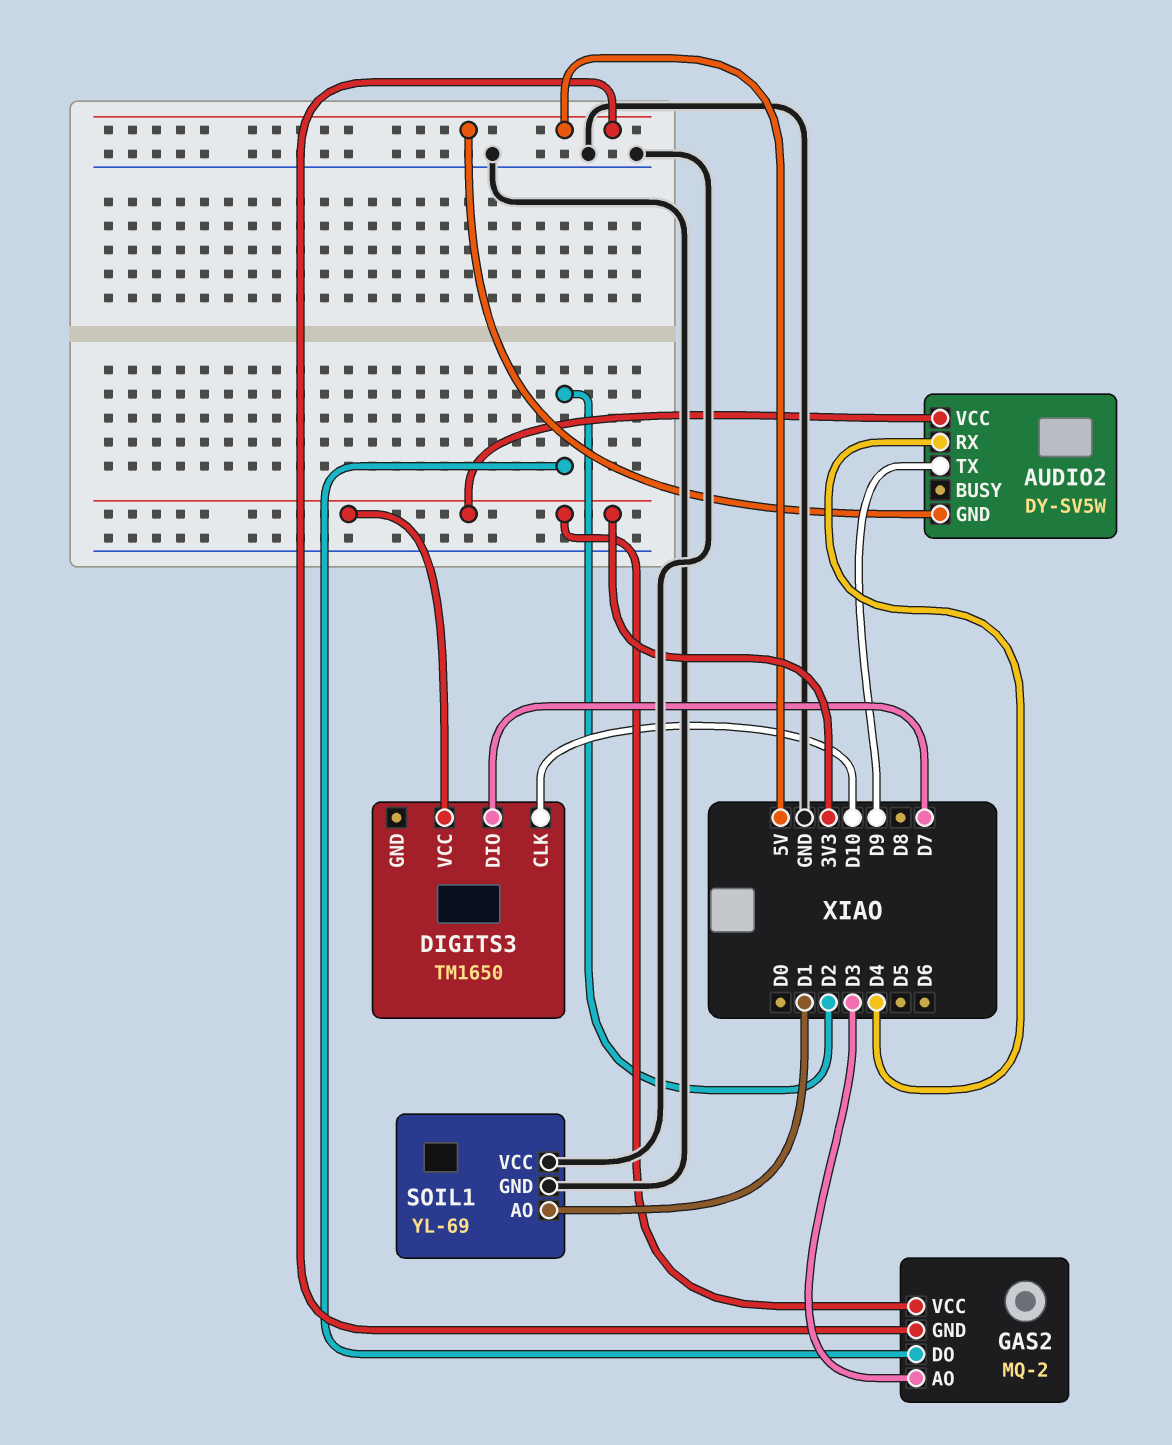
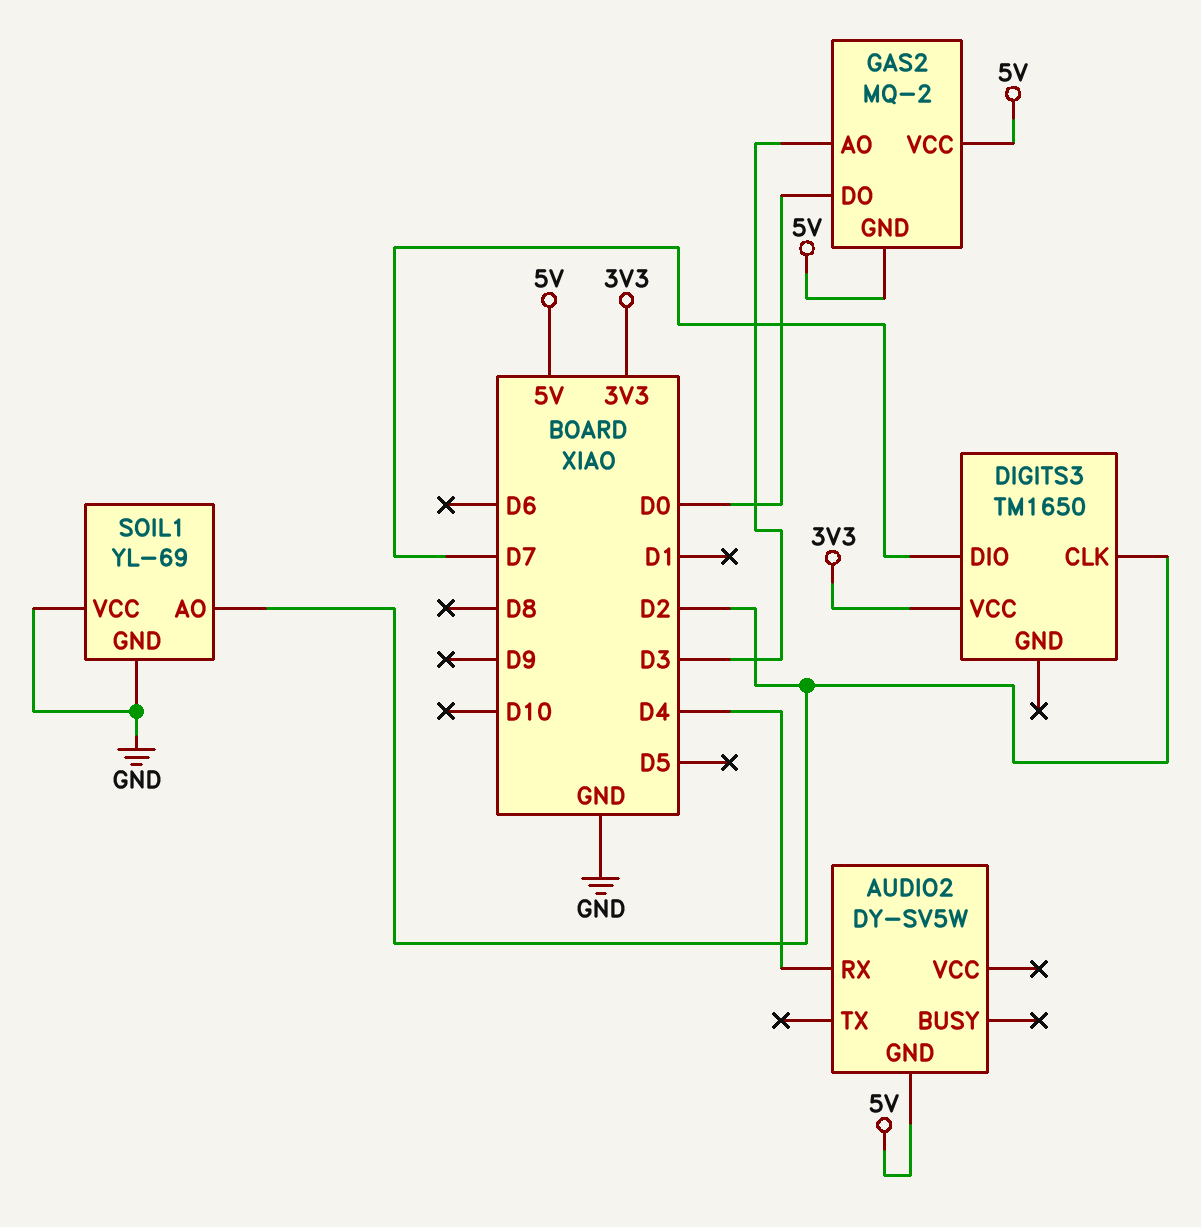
AUDIO2 pin TX: D9 -> none
AUDIO2 pin VCC: 3V3 -> none
DIGITS3 pin CLK: D10 -> D2
GAS2 pin DO: D2 -> D0
GAS2 pin VCC: 3V3 -> 5V
SOIL1 pin AO: D1 -> D2

